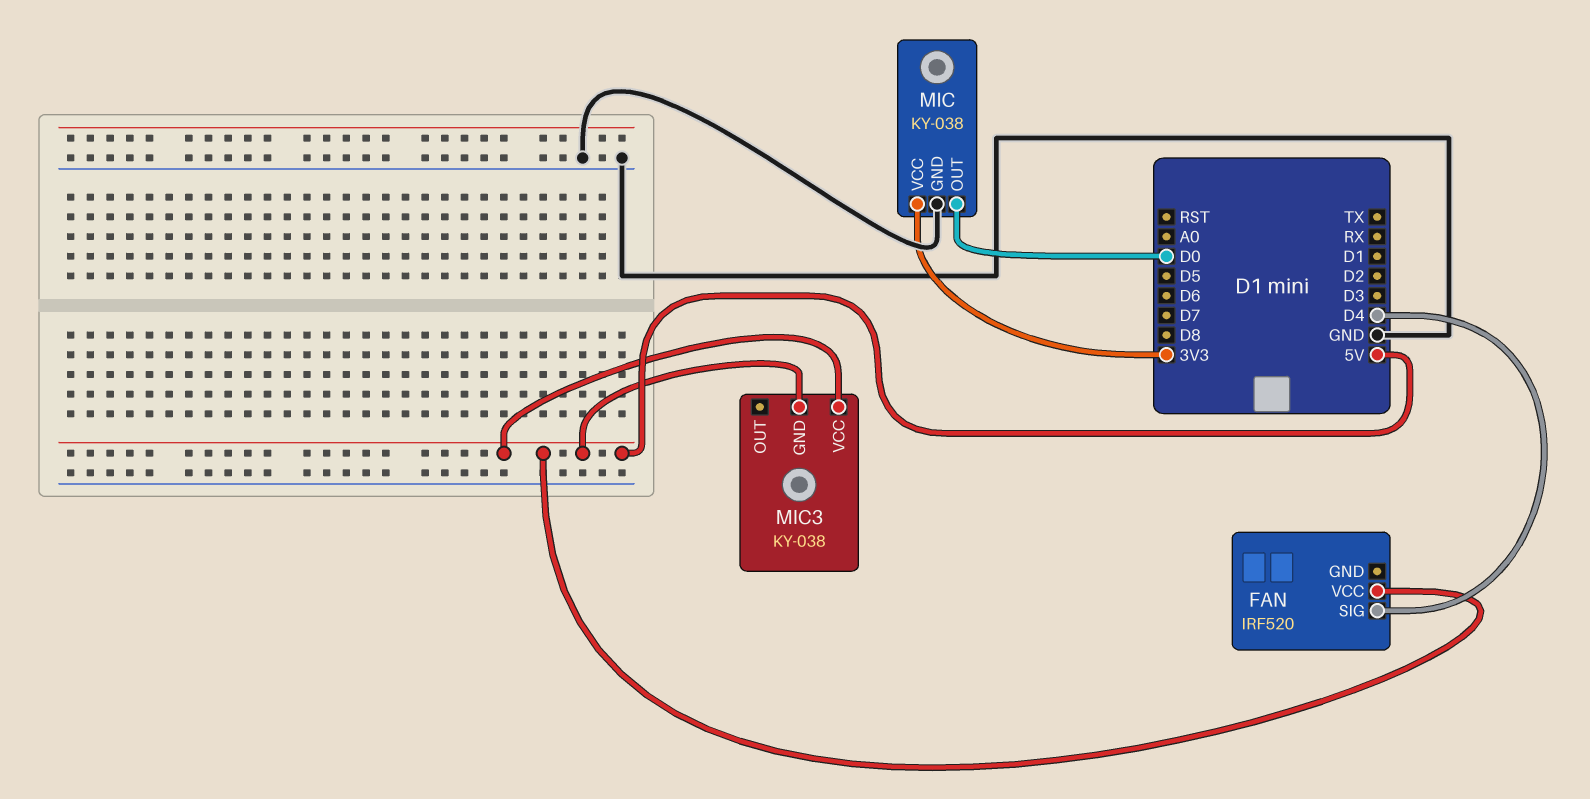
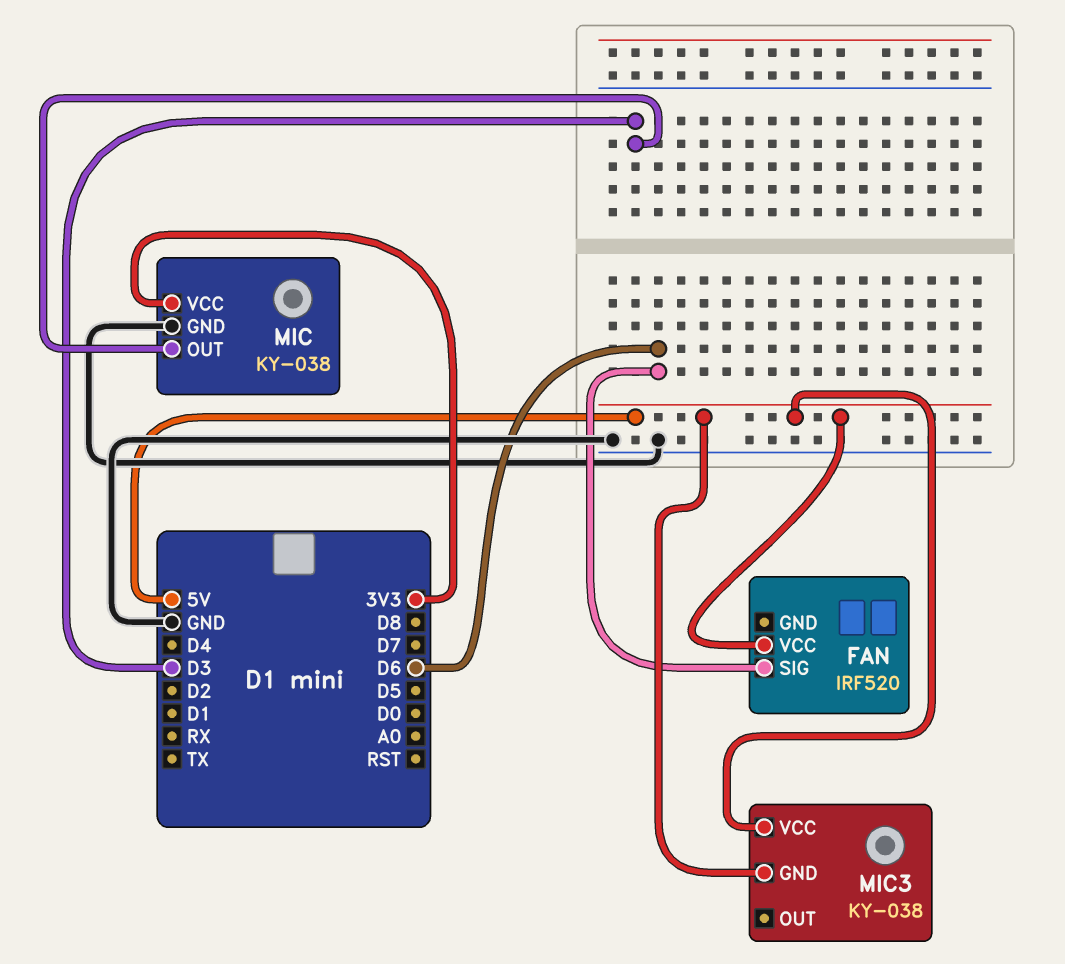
FAN pin SIG: D4 -> D6
MIC pin OUT: D0 -> D3

